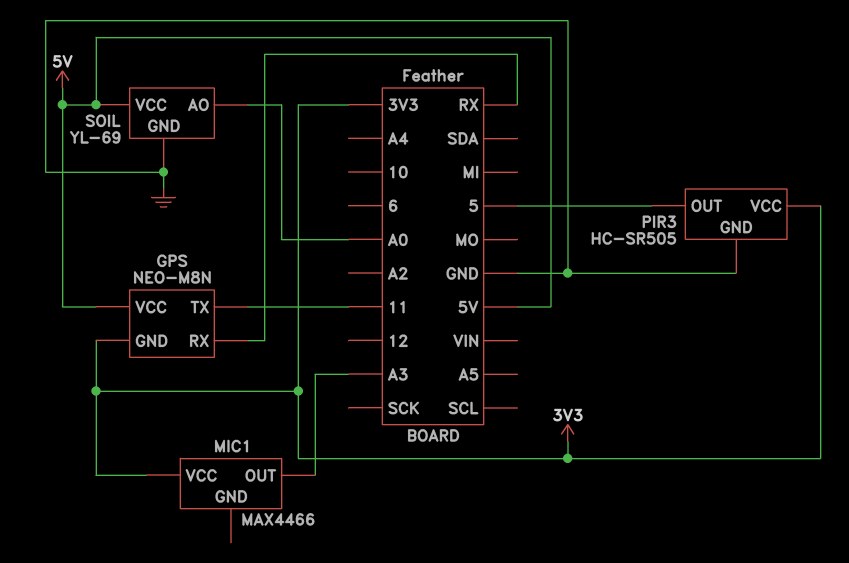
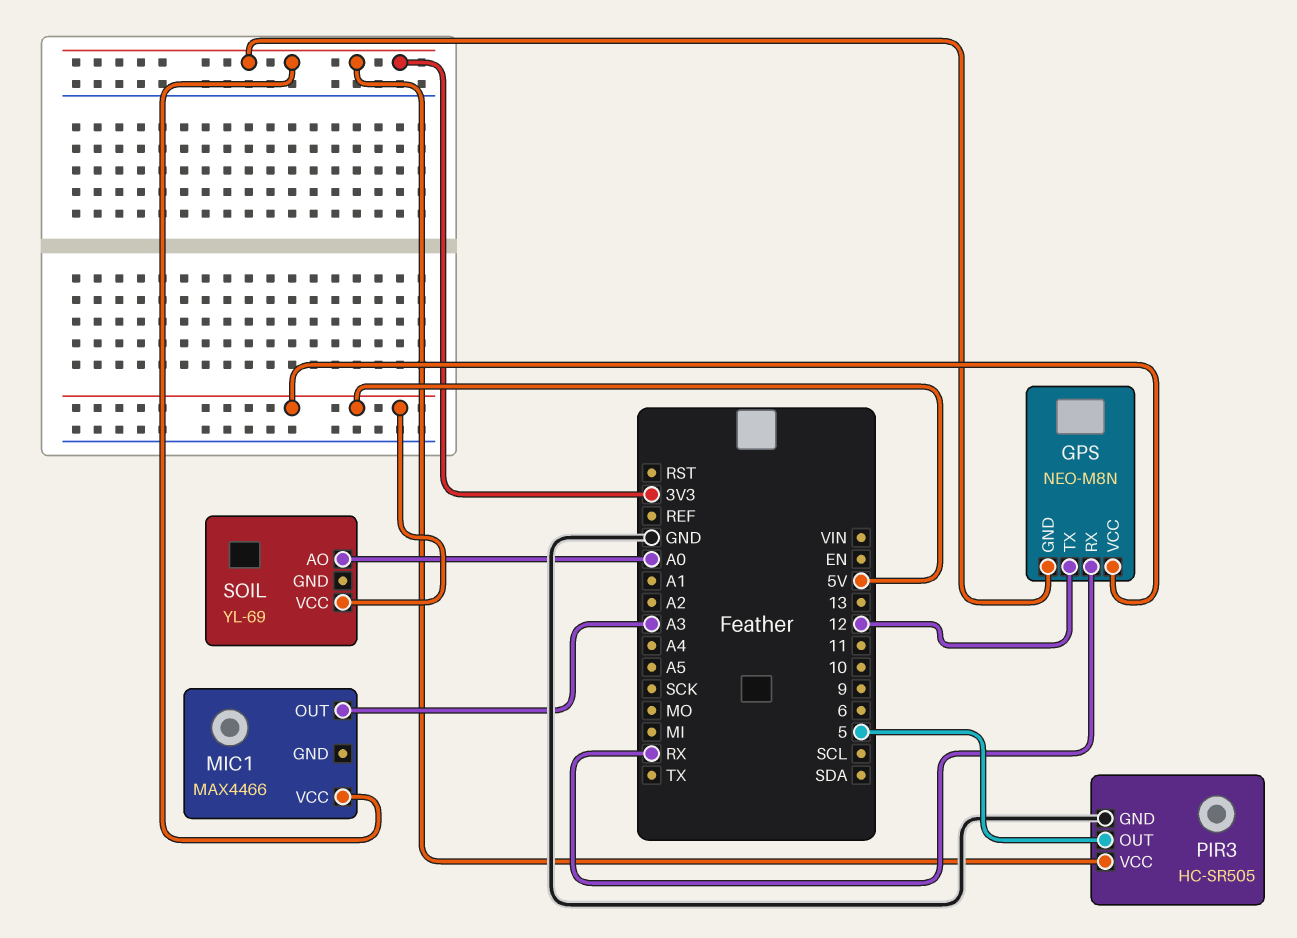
GPS pin TX: 11 -> 12
SOIL pin GND: GND -> none

